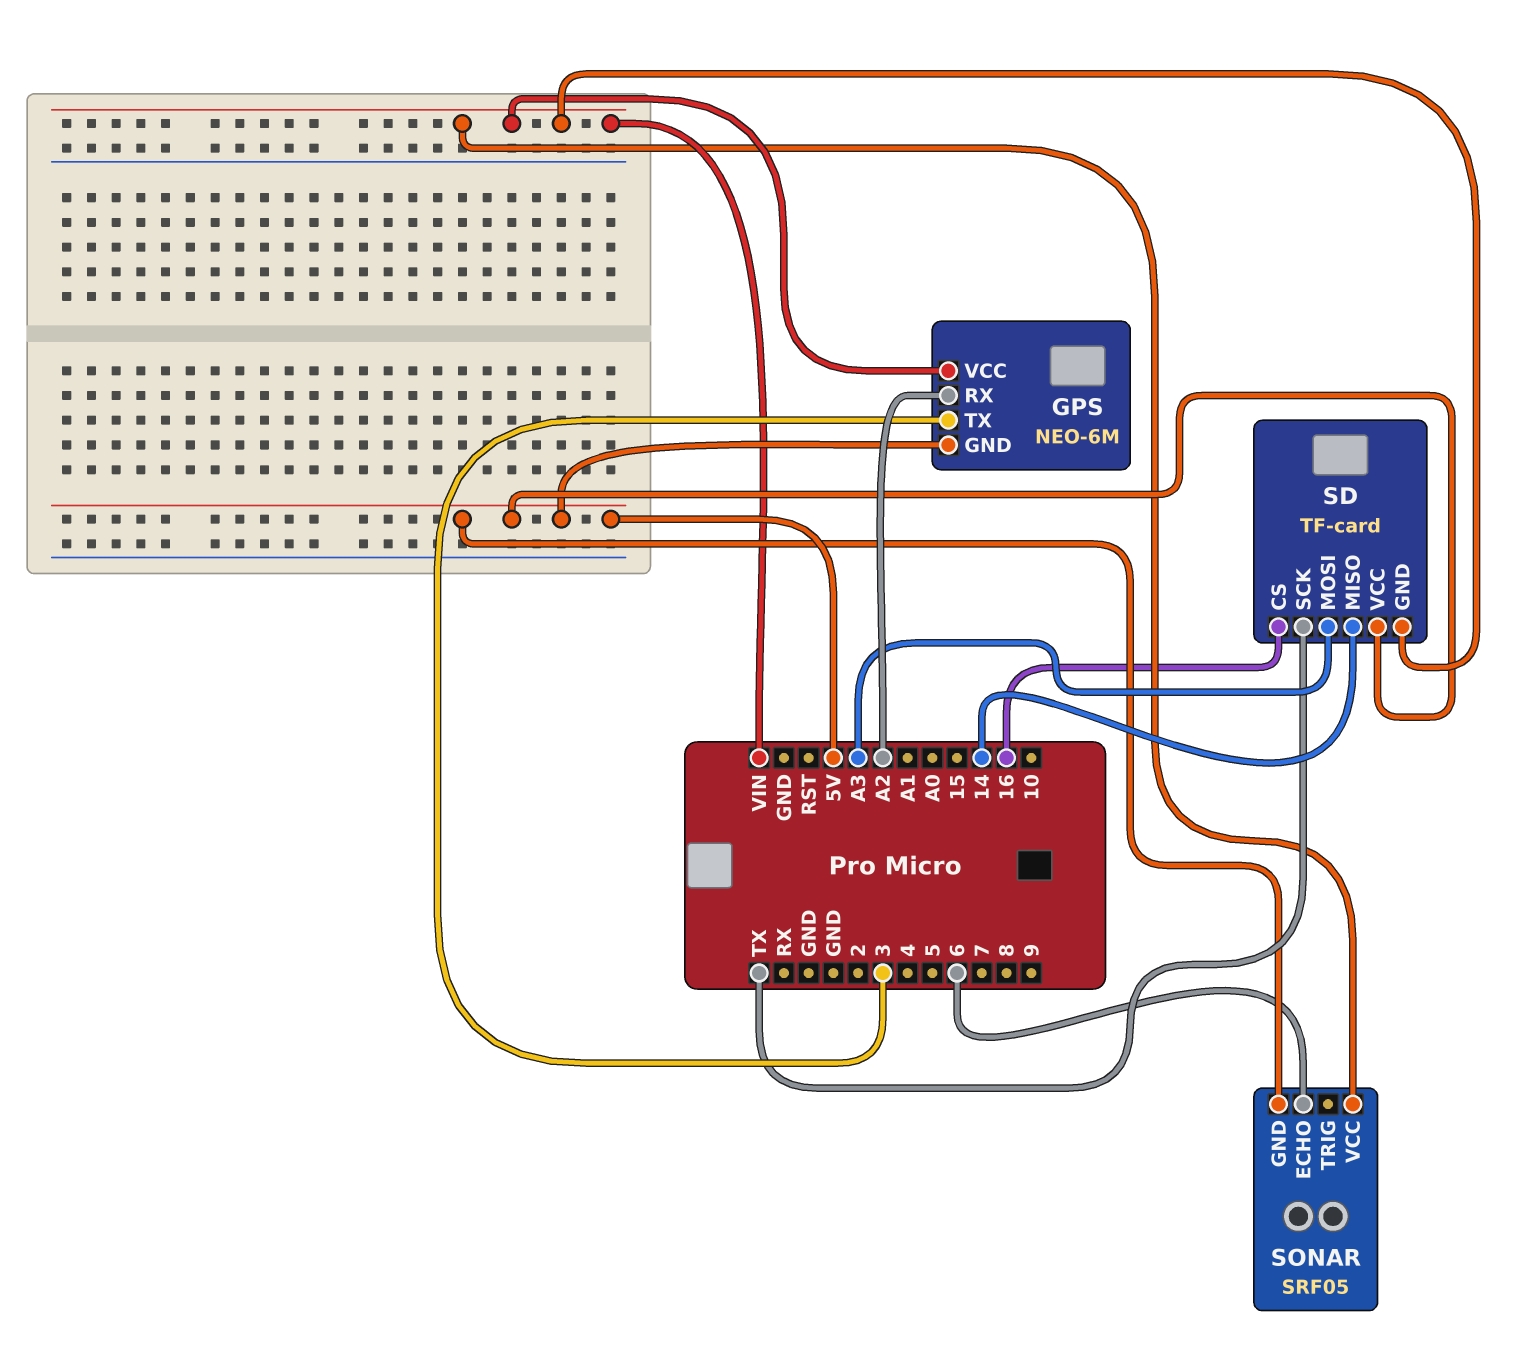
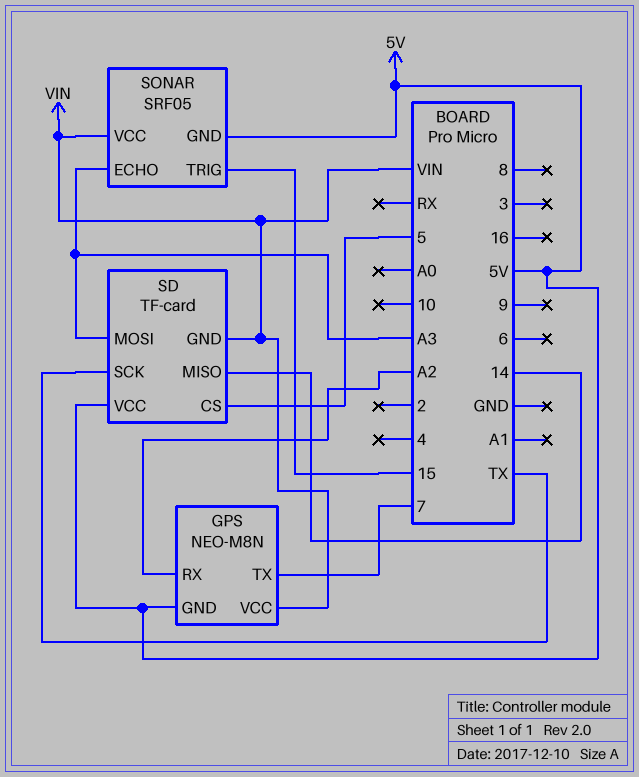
GPS: NEO-6M -> NEO-M8N
GPS pin TX: 3 -> 7
SD pin CS: 16 -> 5
SONAR pin ECHO: 6 -> A3
SONAR pin TRIG: none -> 15

